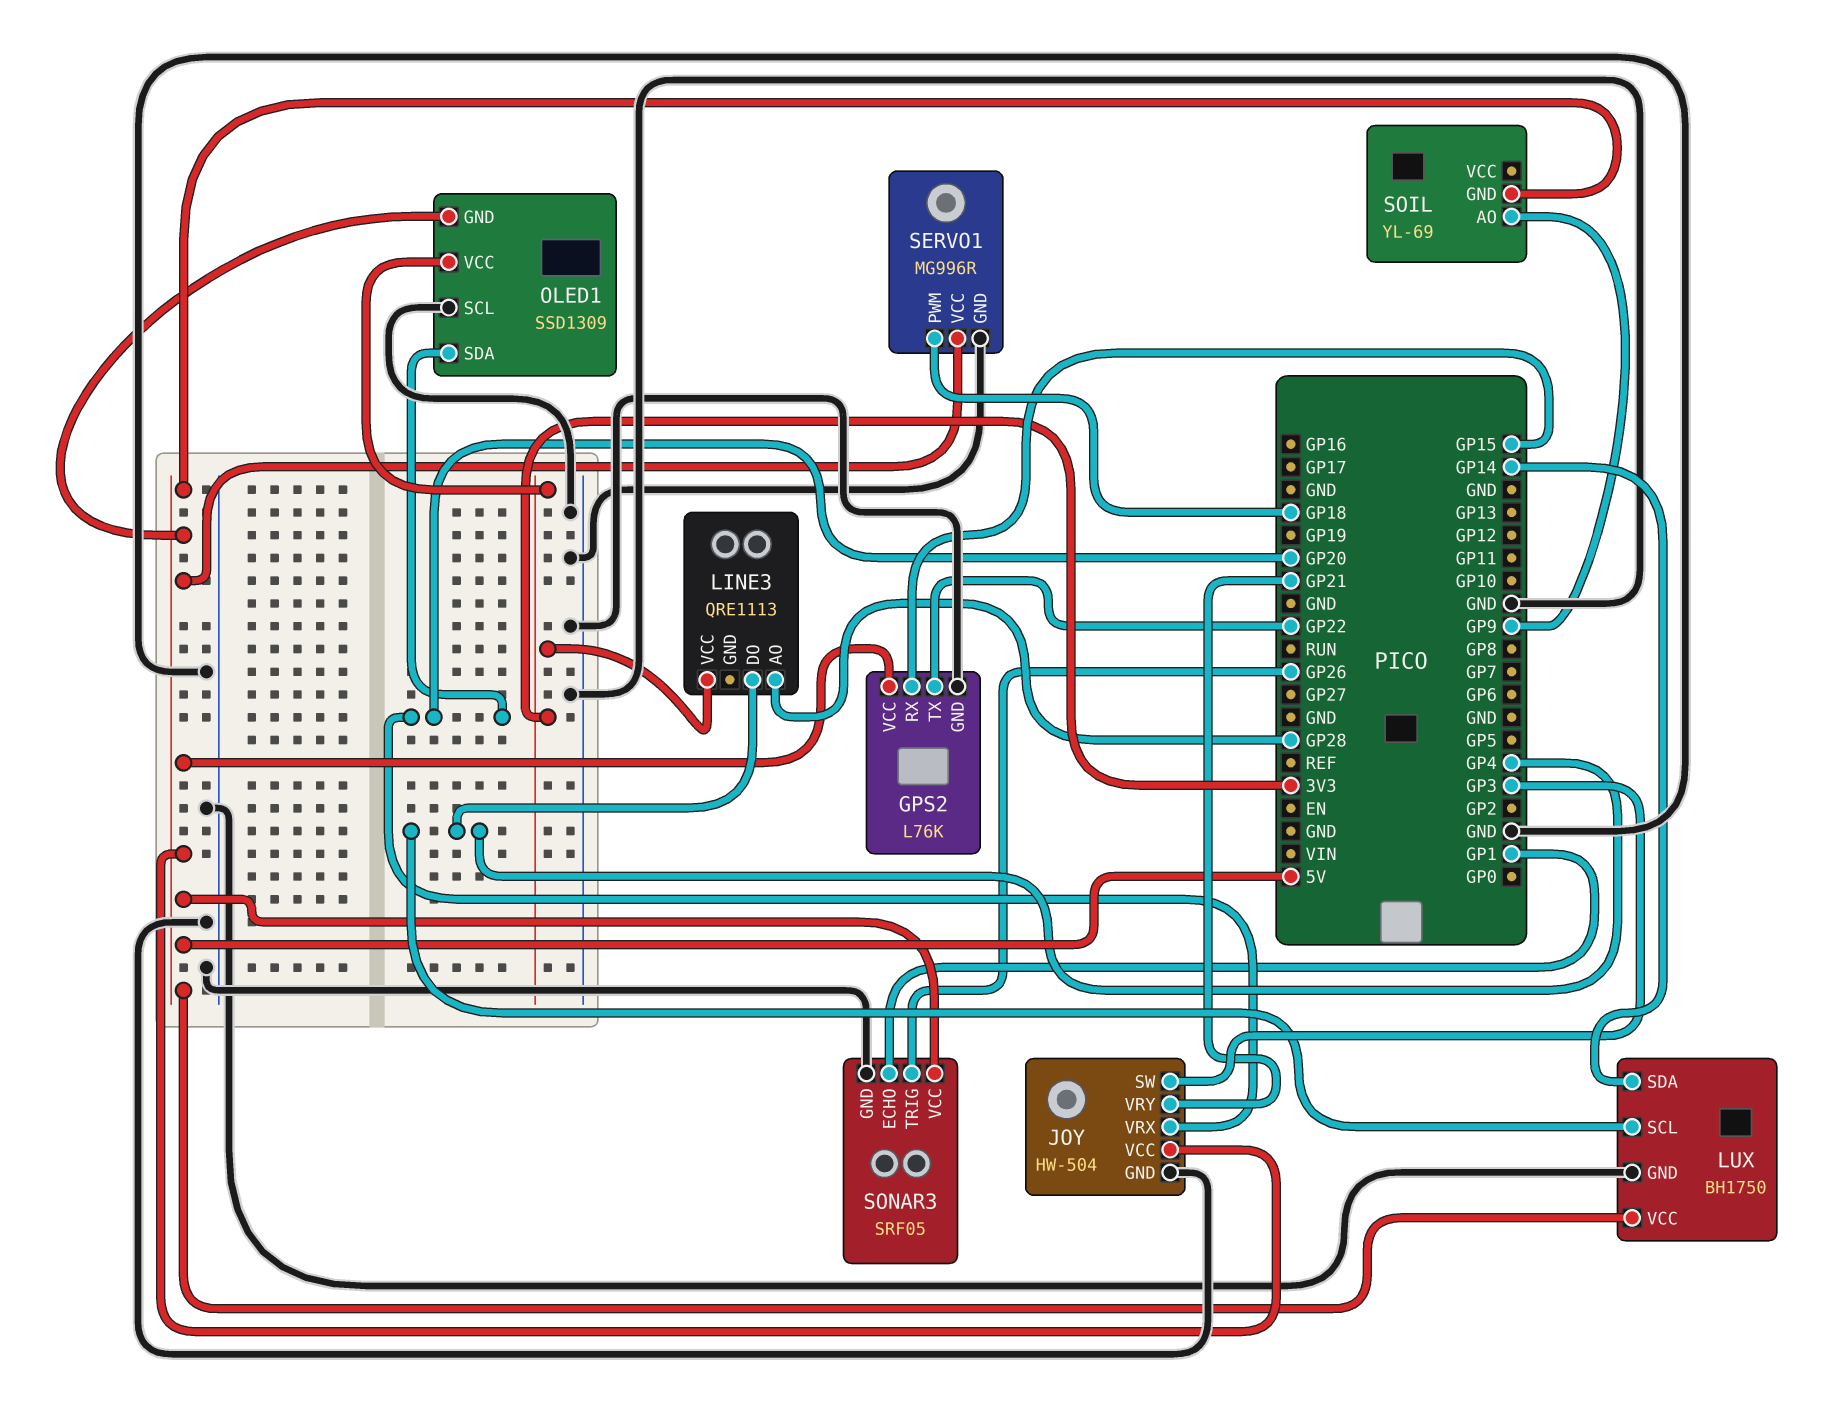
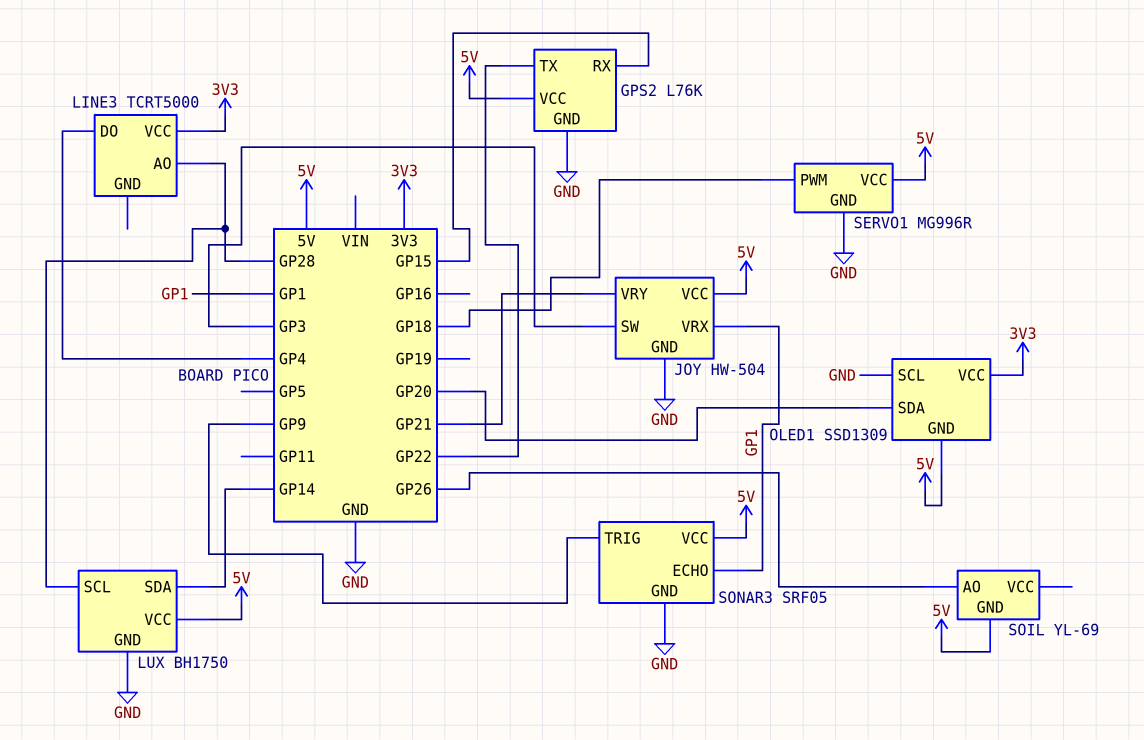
JOY pin VRX: GP20 -> GP1
LINE3: QRE1113 -> TCRT5000
LUX pin SCL: GP4 -> GP28
SOIL pin AO: GP9 -> GP26
SONAR3 pin TRIG: GP26 -> GP9

